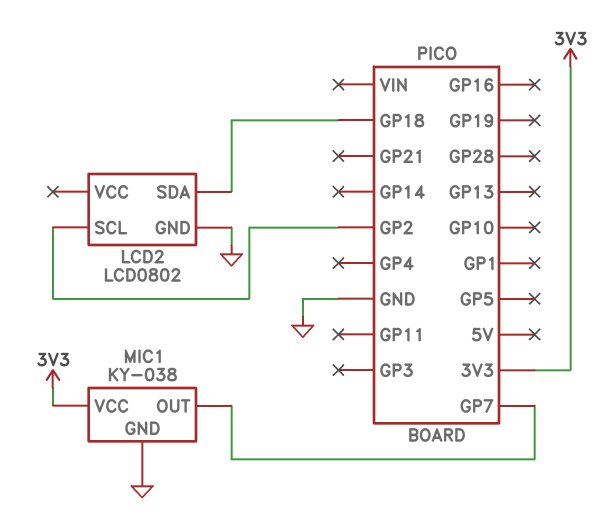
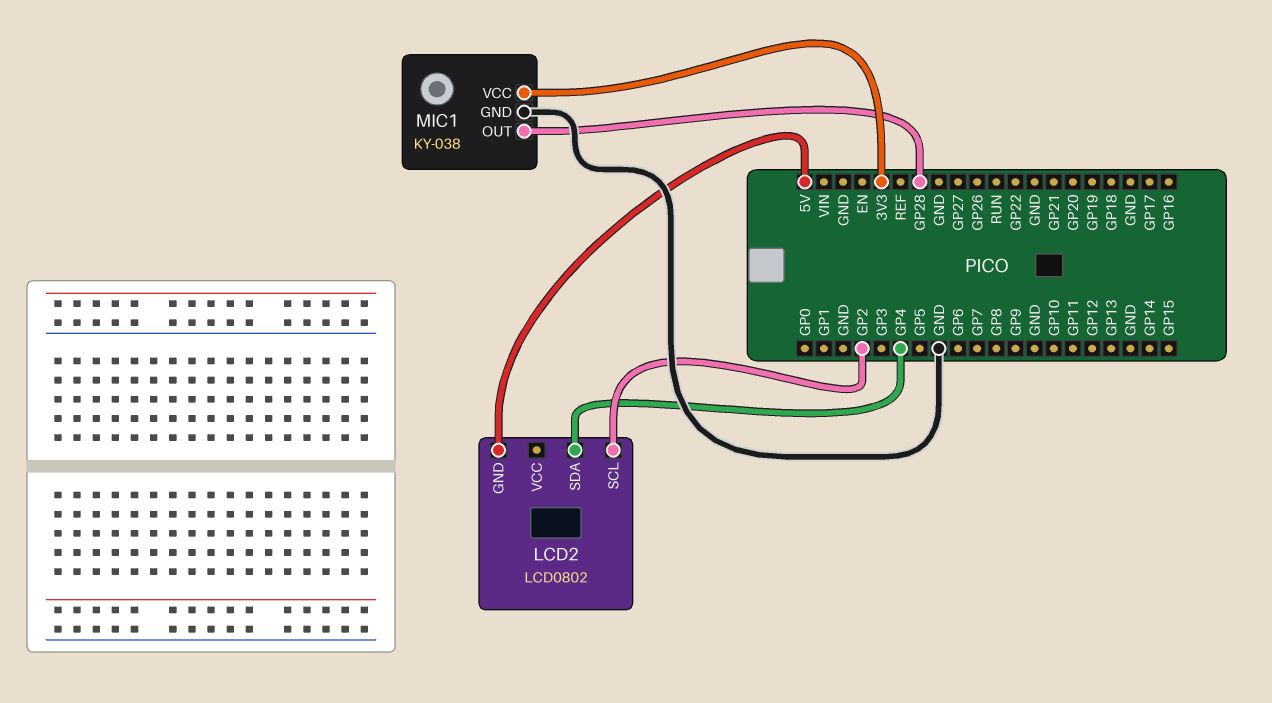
LCD2 pin GND: GND -> 5V
LCD2 pin SDA: GP18 -> GP4
MIC1 pin OUT: GP7 -> GP28

